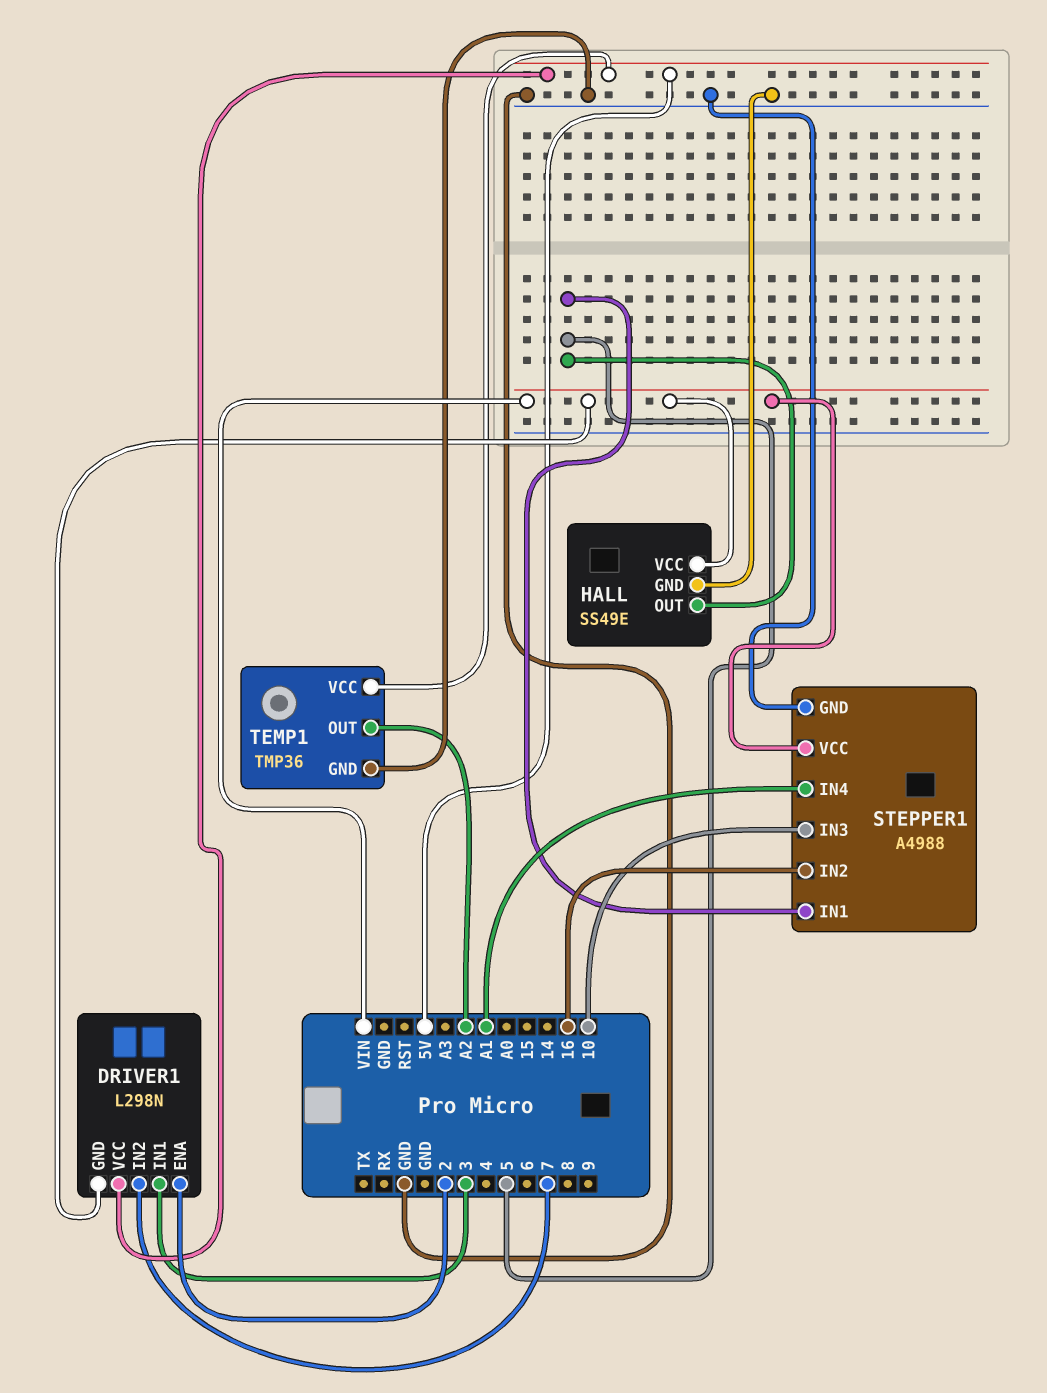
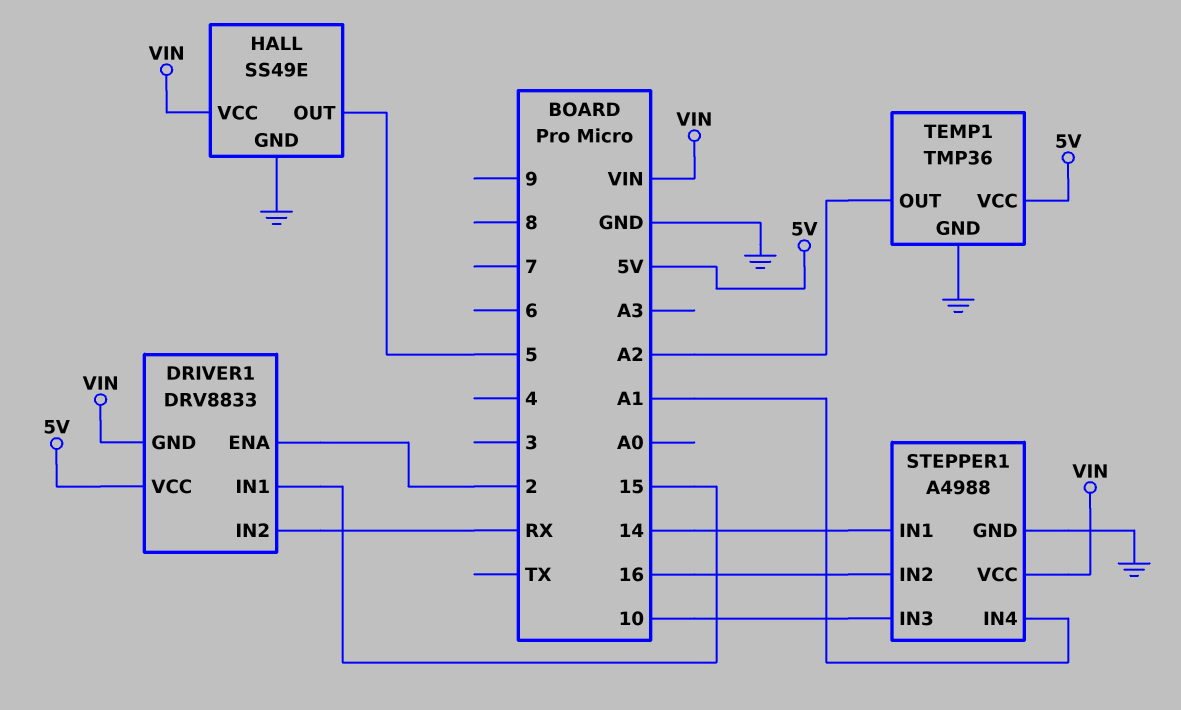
DRIVER1: L298N -> DRV8833
DRIVER1 pin IN1: 3 -> 15
DRIVER1 pin IN2: 7 -> RX
STEPPER1 pin IN1: 5 -> 14

